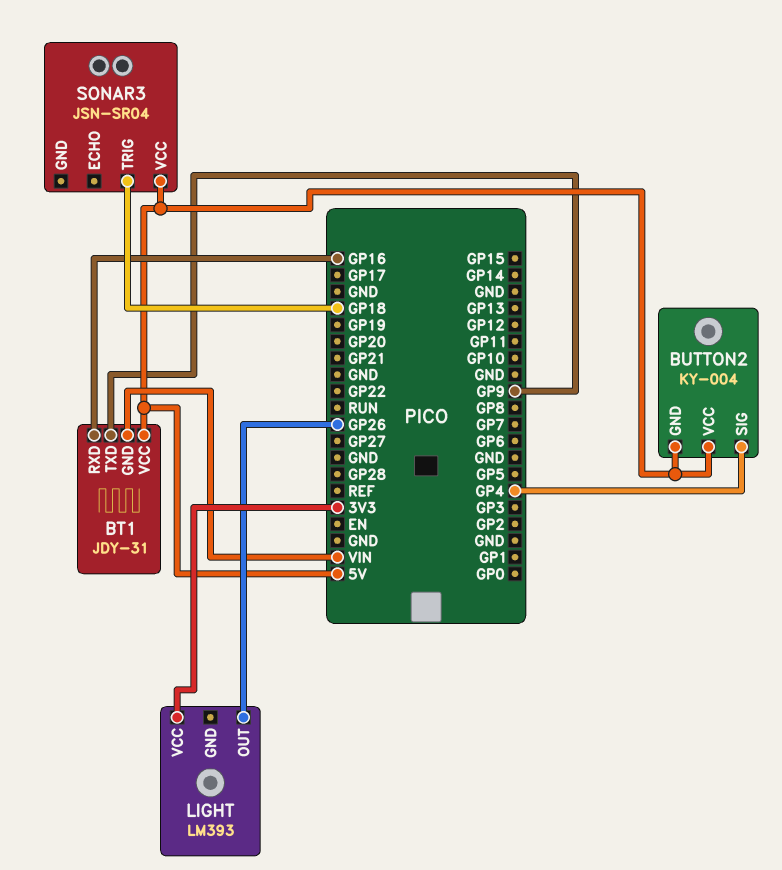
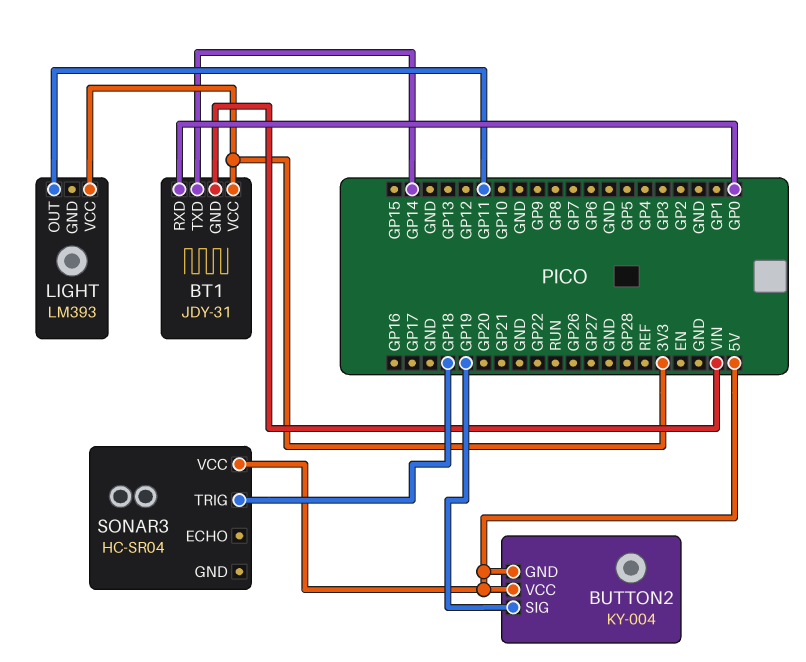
BT1 pin RXD: GP16 -> GP0
BT1 pin TXD: GP9 -> GP14
BT1 pin VCC: 5V -> 3V3
BUTTON2 pin SIG: GP4 -> GP19
LIGHT pin OUT: GP26 -> GP11
SONAR3: JSN-SR04 -> HC-SR04

